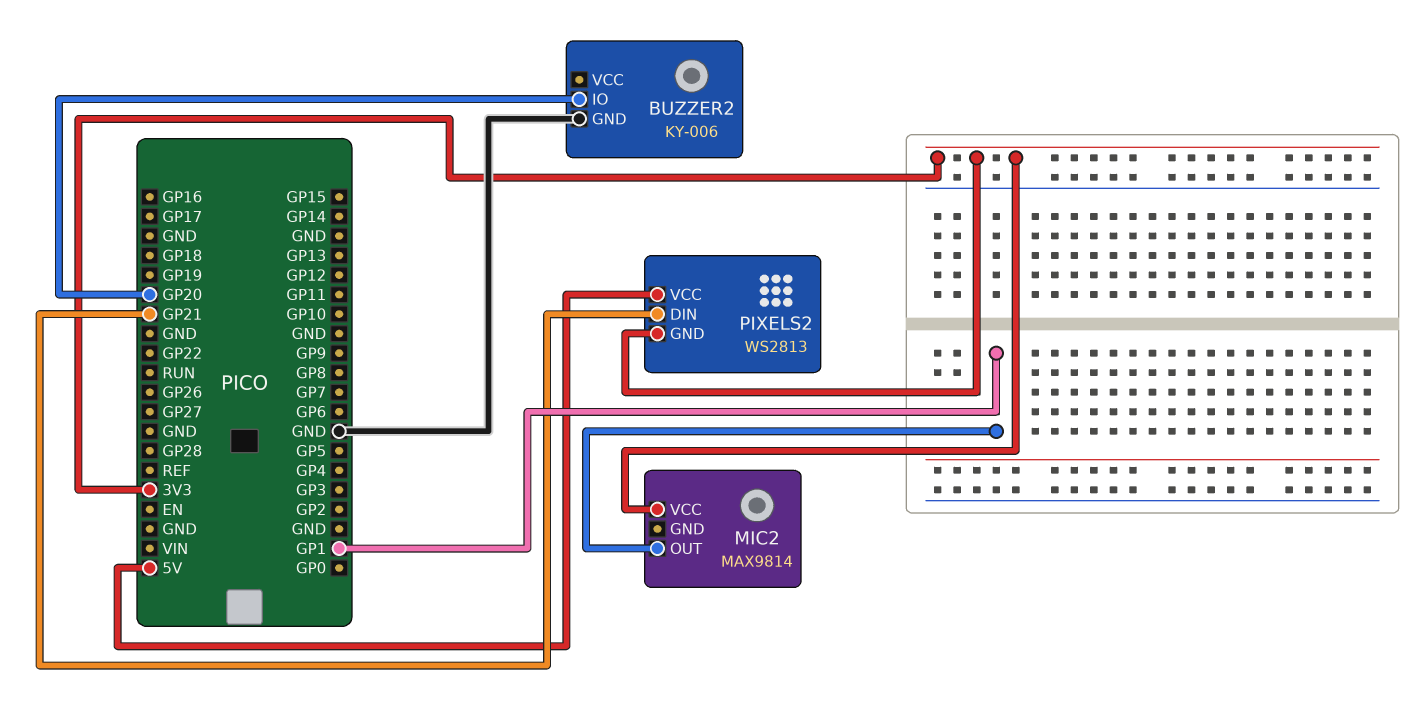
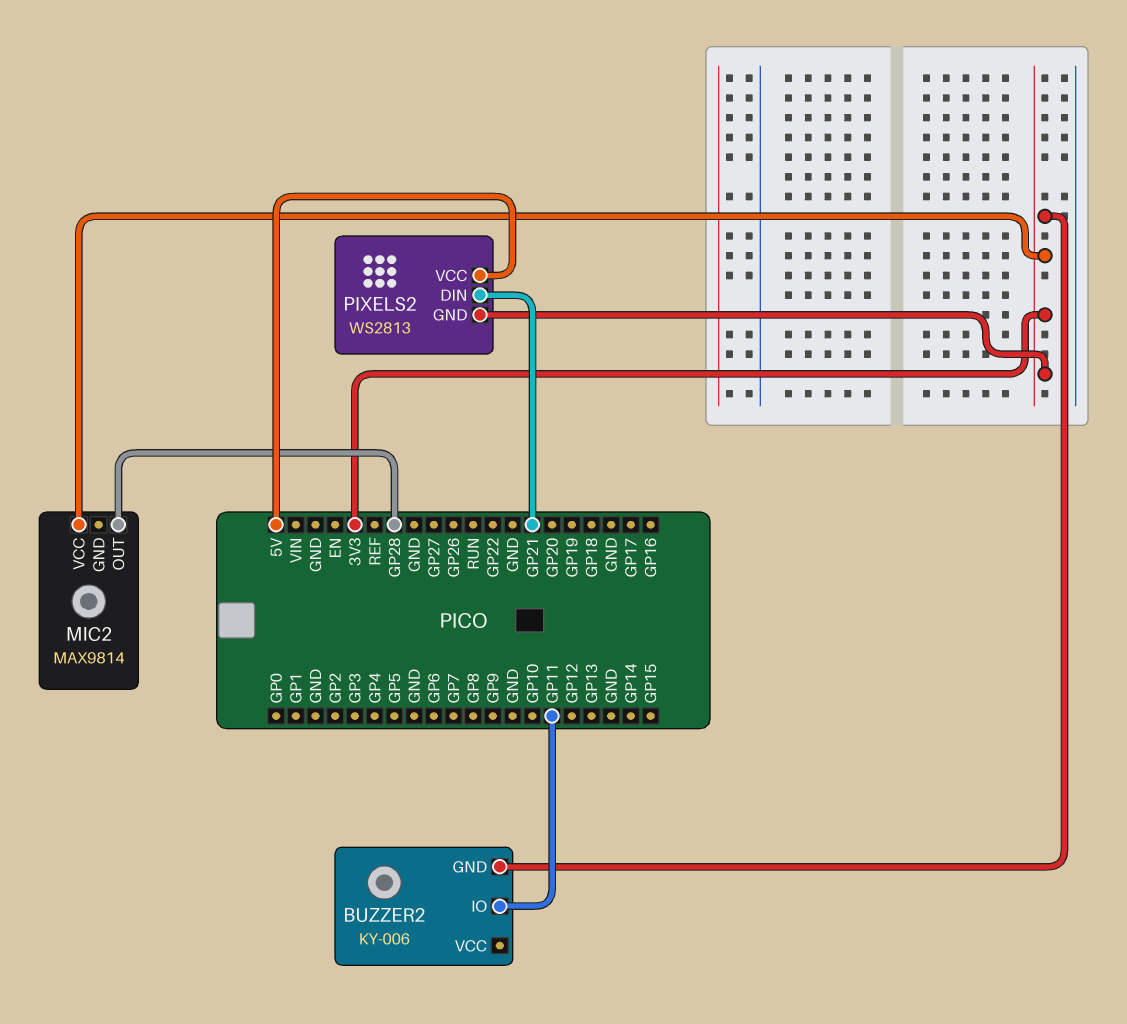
BUZZER2 pin GND: GND -> 3V3
BUZZER2 pin IO: GP20 -> GP11
MIC2 pin OUT: GP1 -> GP28

